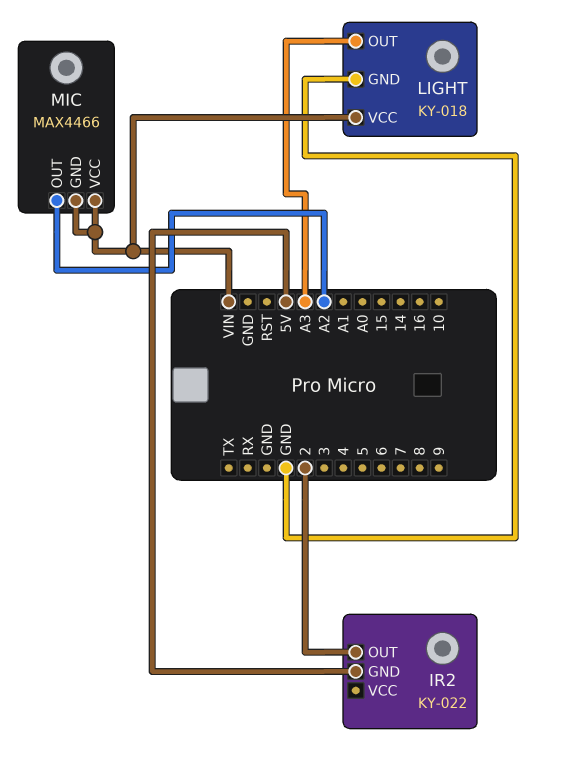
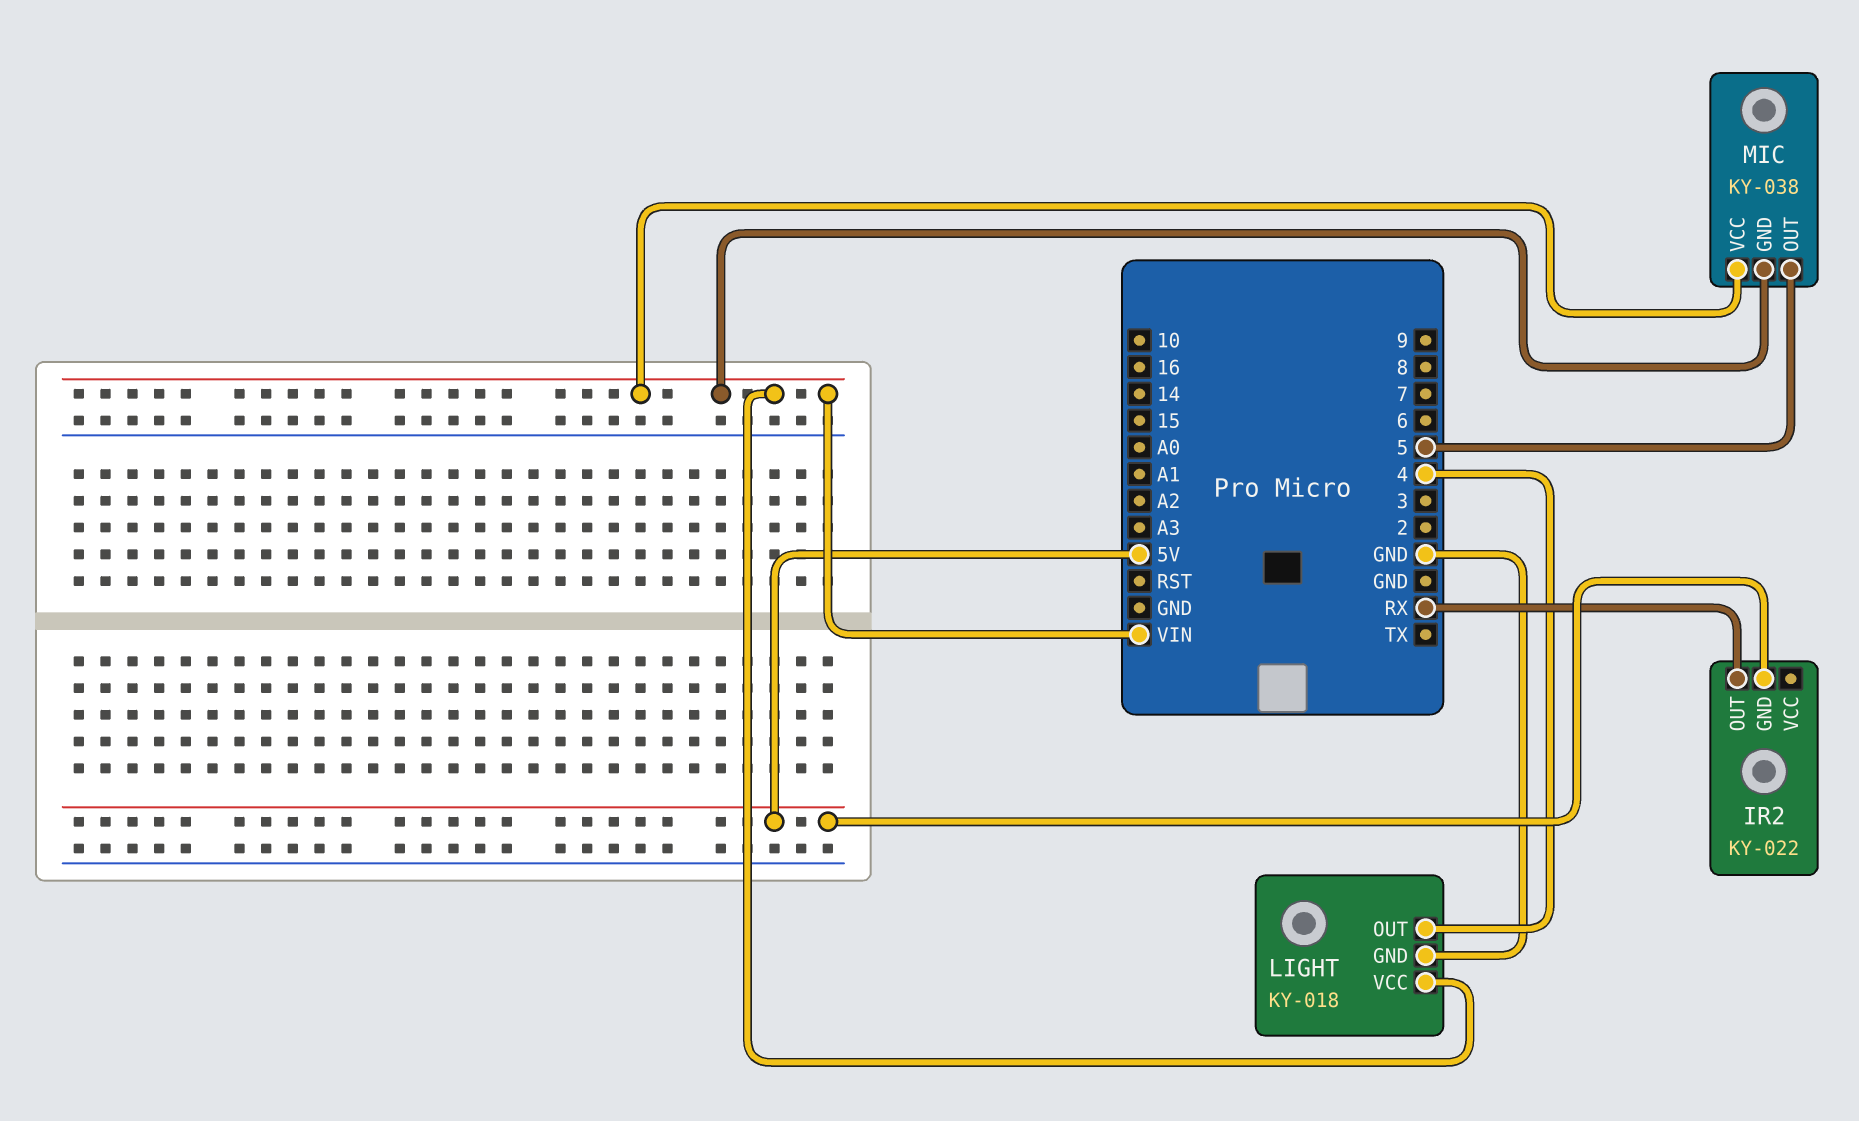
IR2 pin OUT: 2 -> RX
LIGHT pin OUT: A3 -> 4
MIC: MAX4466 -> KY-038
MIC pin OUT: A2 -> 5

